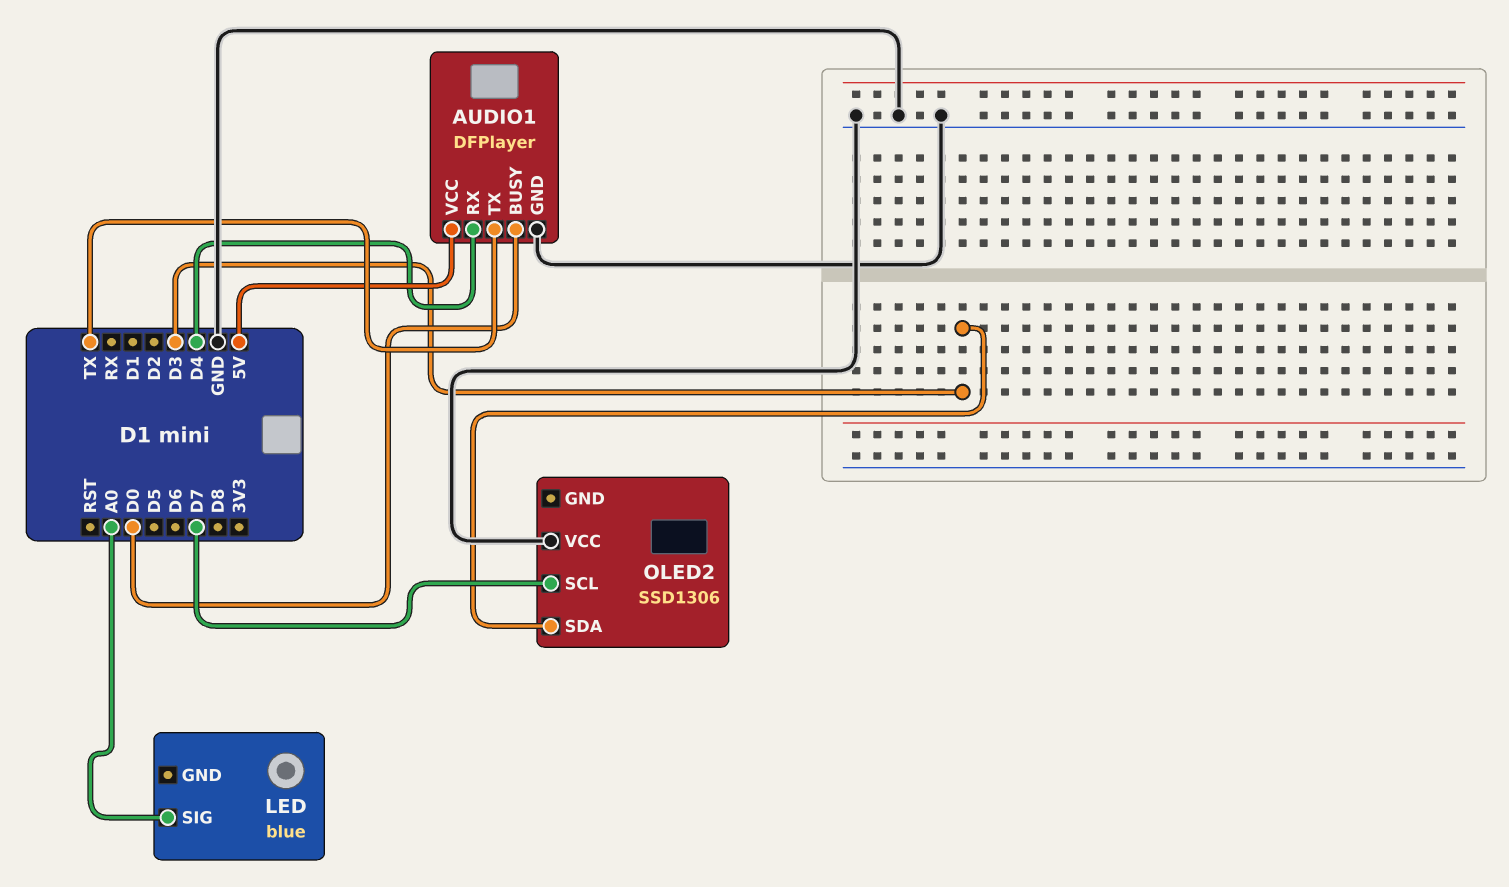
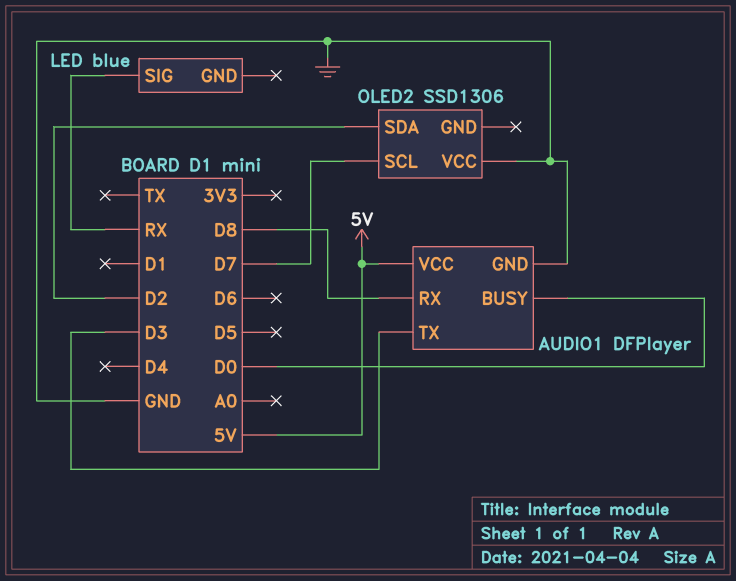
AUDIO1 pin RX: D4 -> D8
AUDIO1 pin TX: TX -> D3
LED pin SIG: A0 -> RX
OLED2 pin SDA: D3 -> D2

